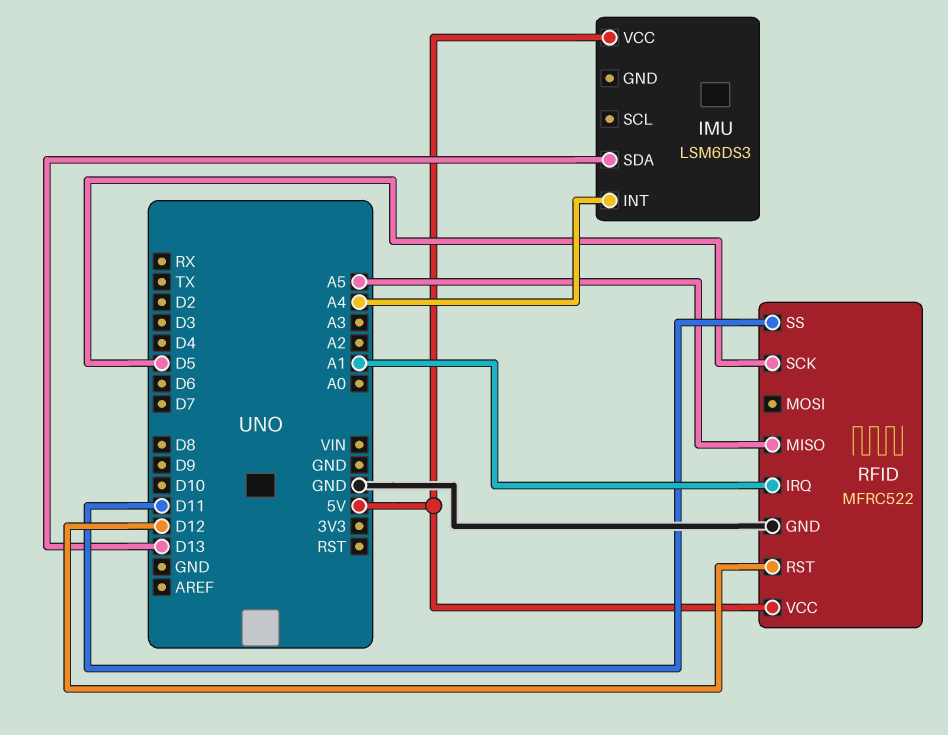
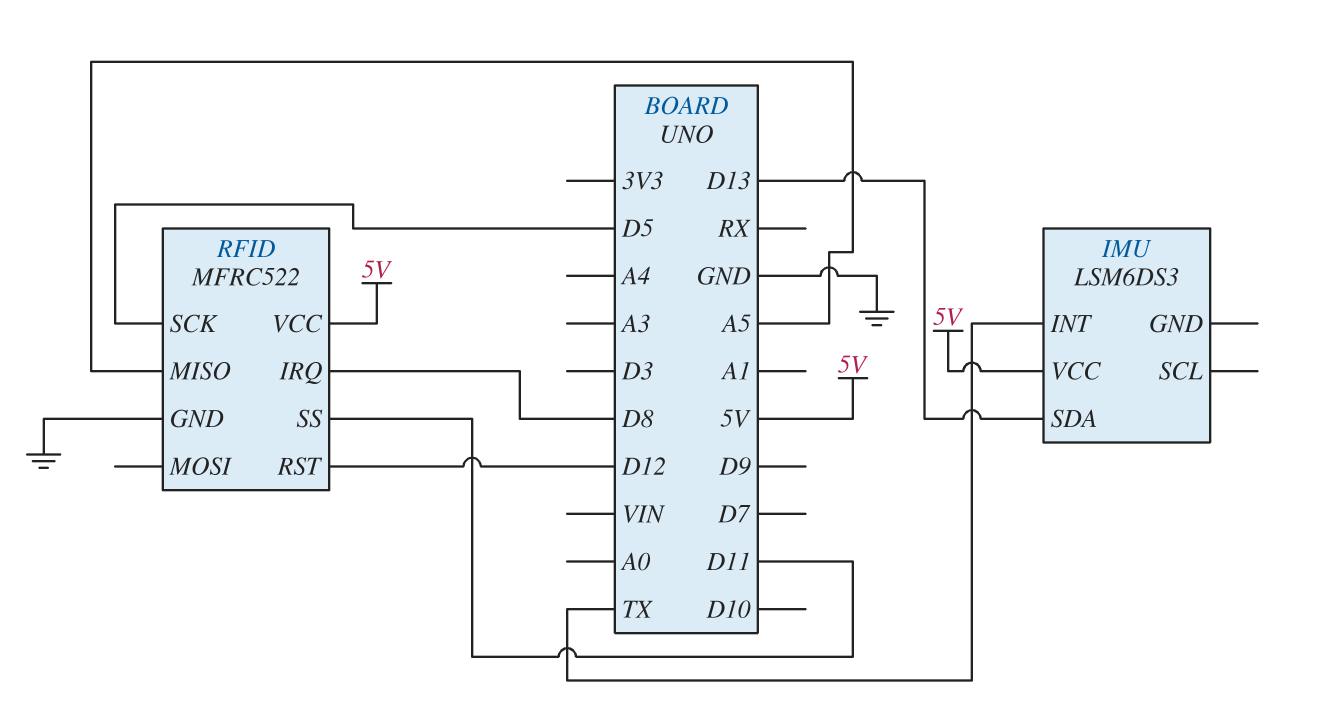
IMU pin INT: A4 -> TX
RFID pin IRQ: A1 -> D8

